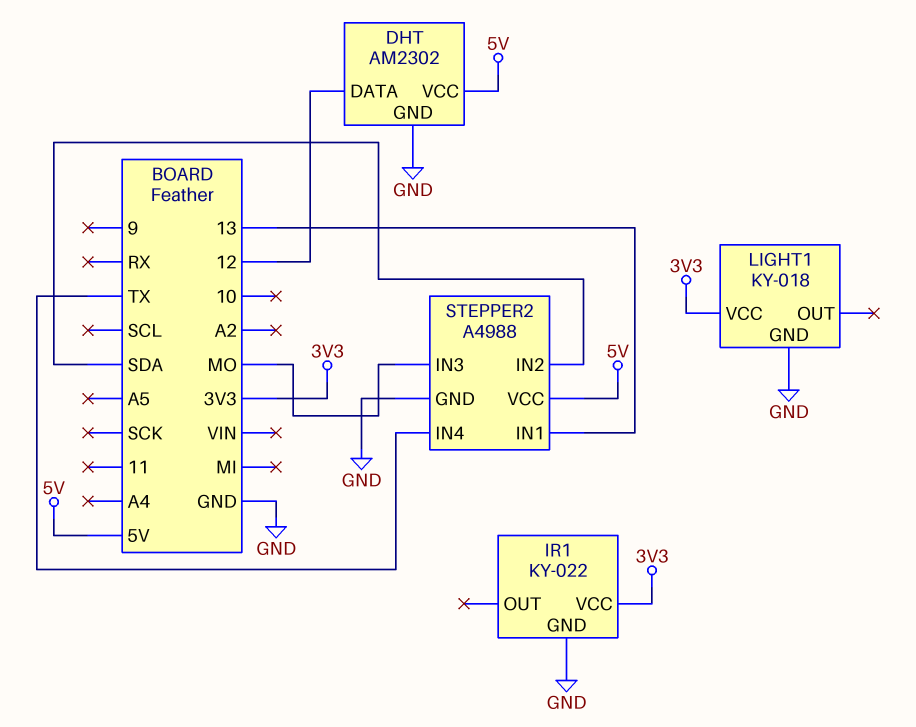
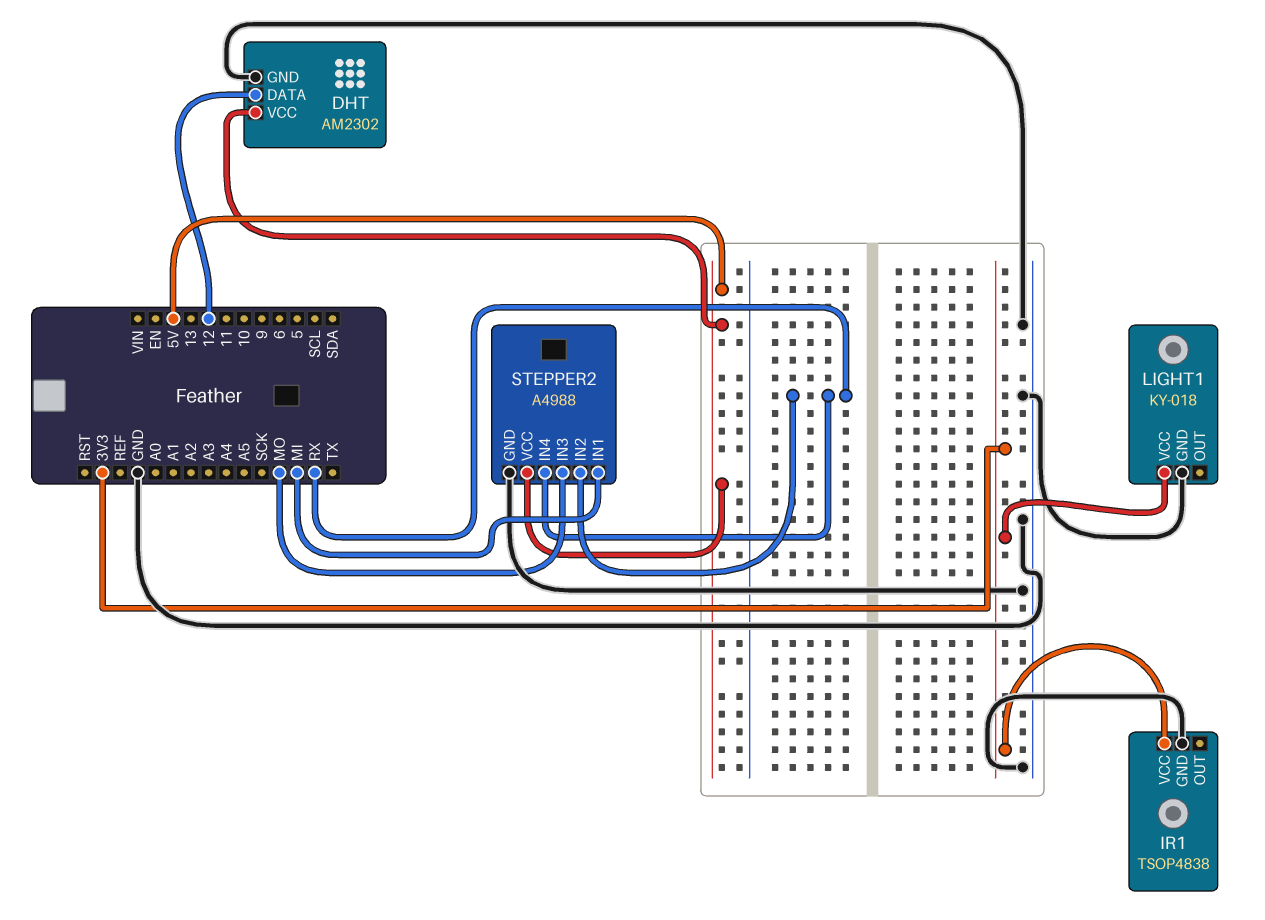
IR1: KY-022 -> TSOP4838
STEPPER2 pin IN1: 13 -> MI
STEPPER2 pin IN2: SDA -> RX
STEPPER2 pin IN4: TX -> RX

